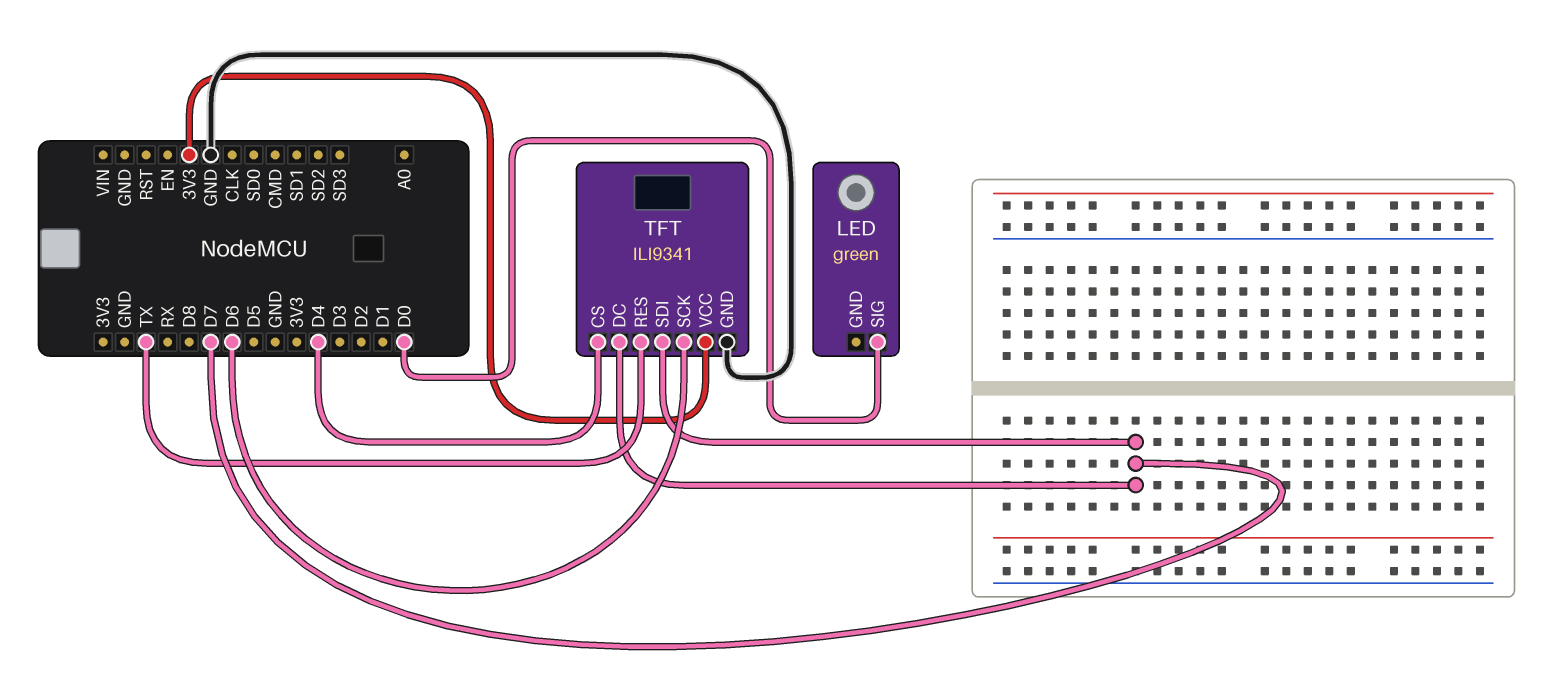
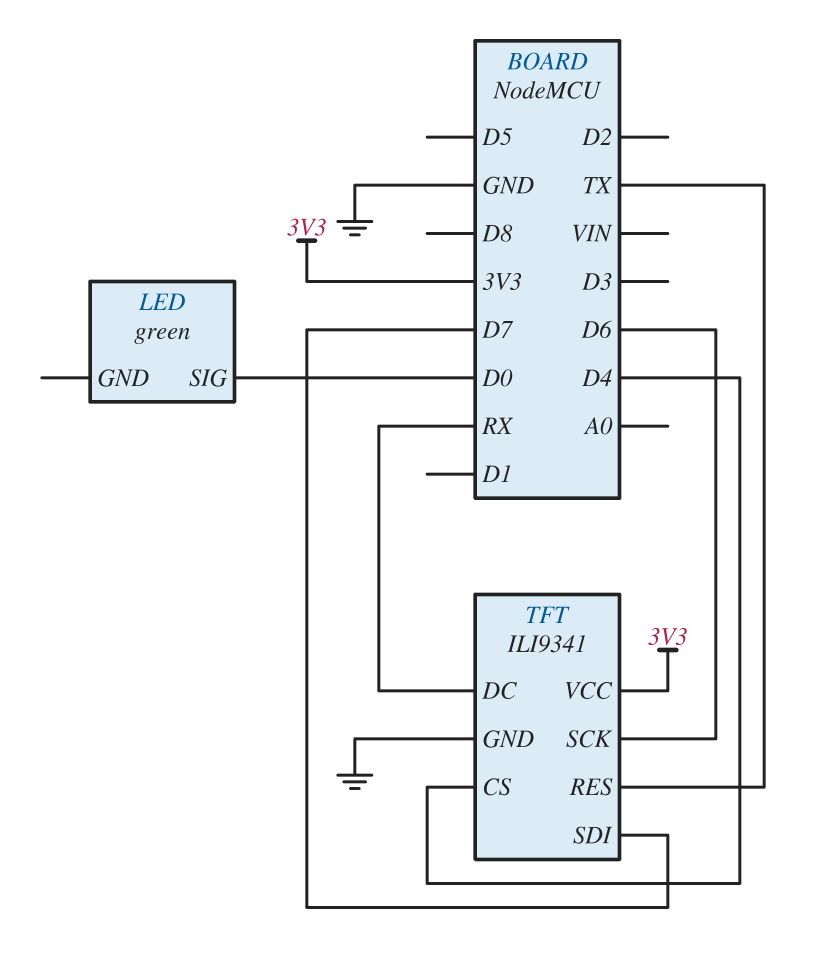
TFT pin DC: D7 -> RX

